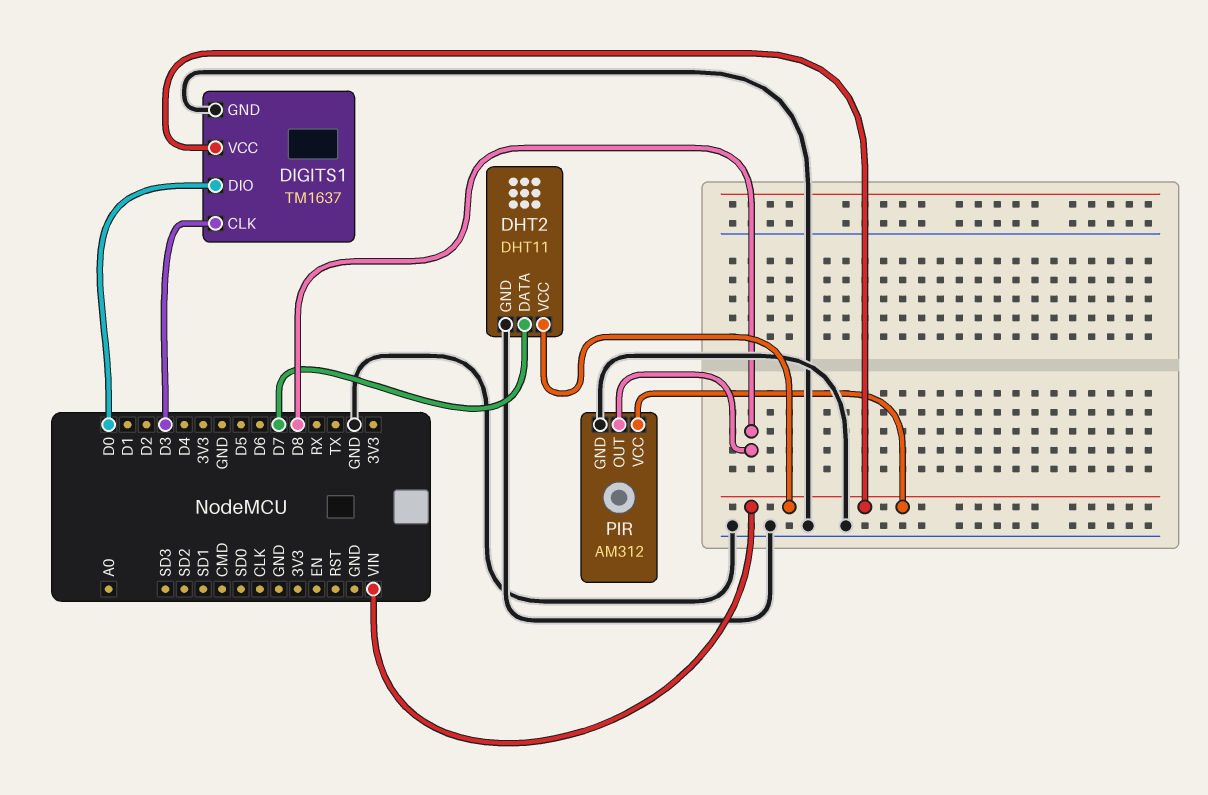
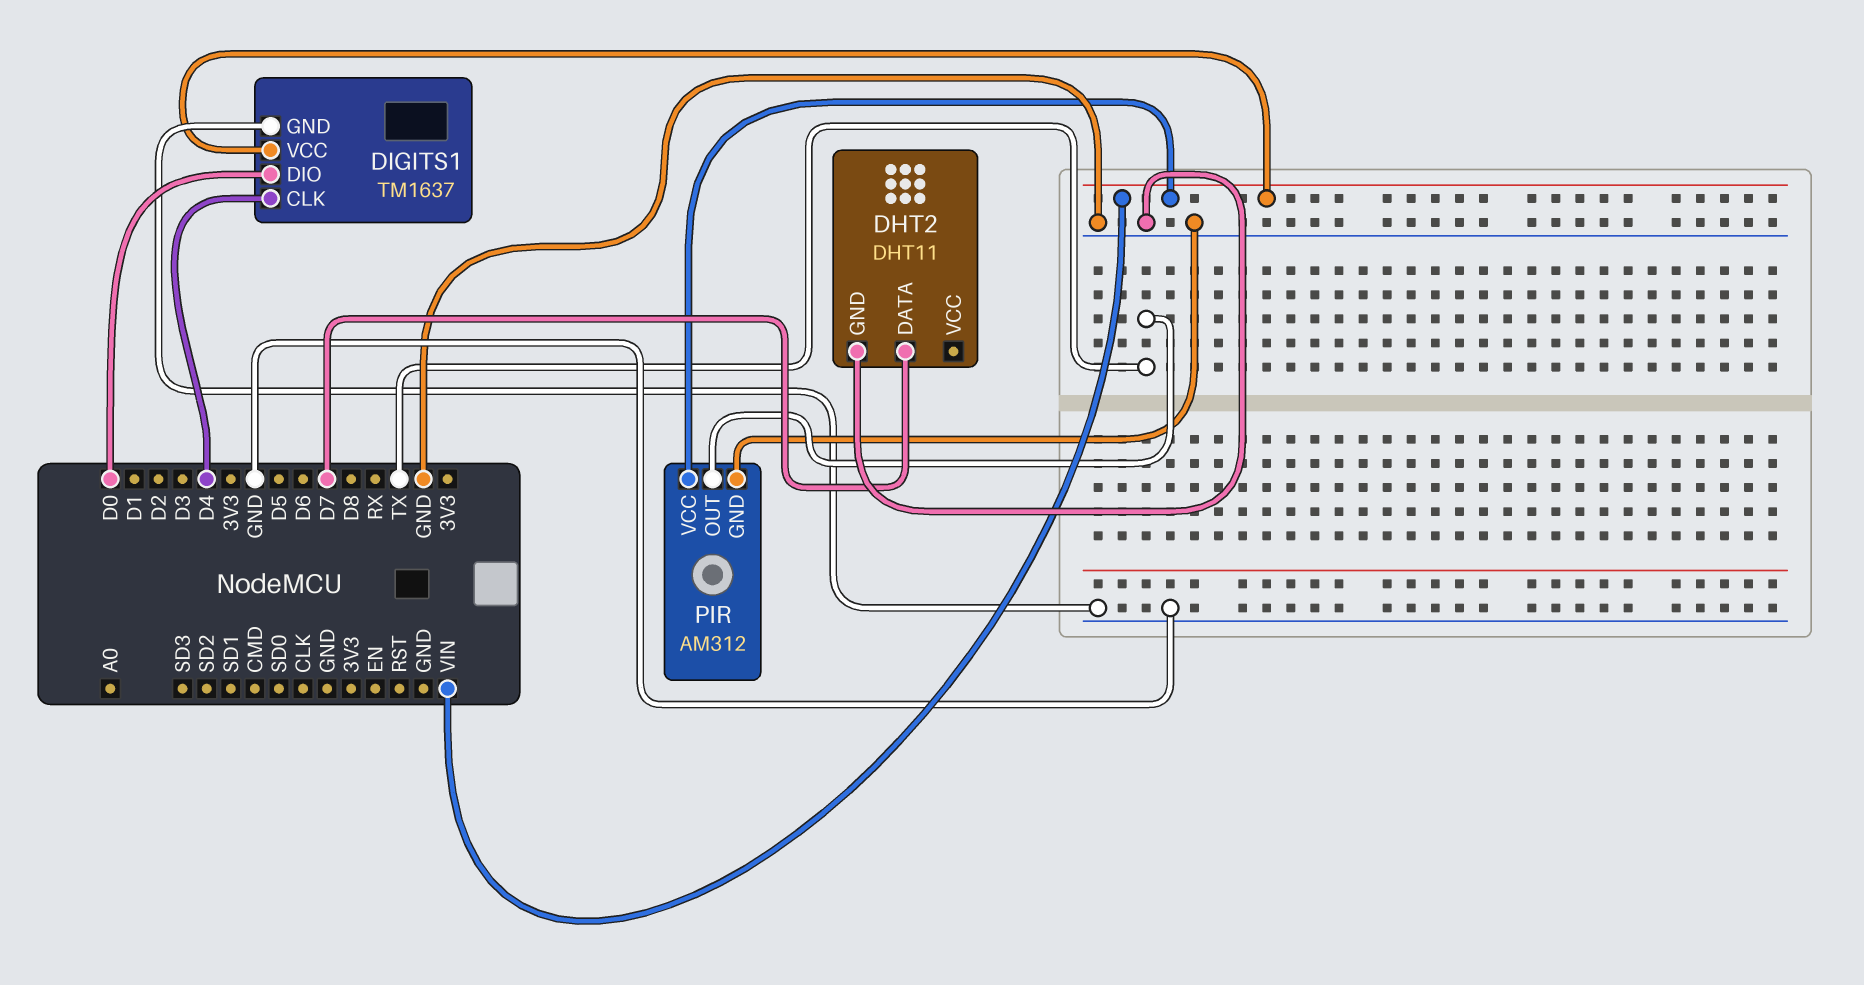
DHT2 pin VCC: VIN -> none
DIGITS1 pin CLK: D3 -> D4
PIR pin OUT: D8 -> TX

